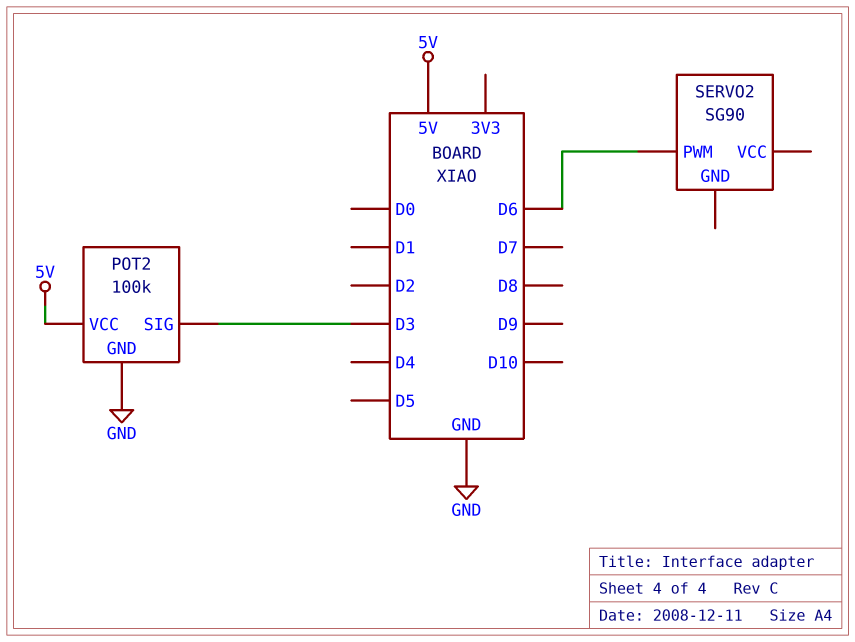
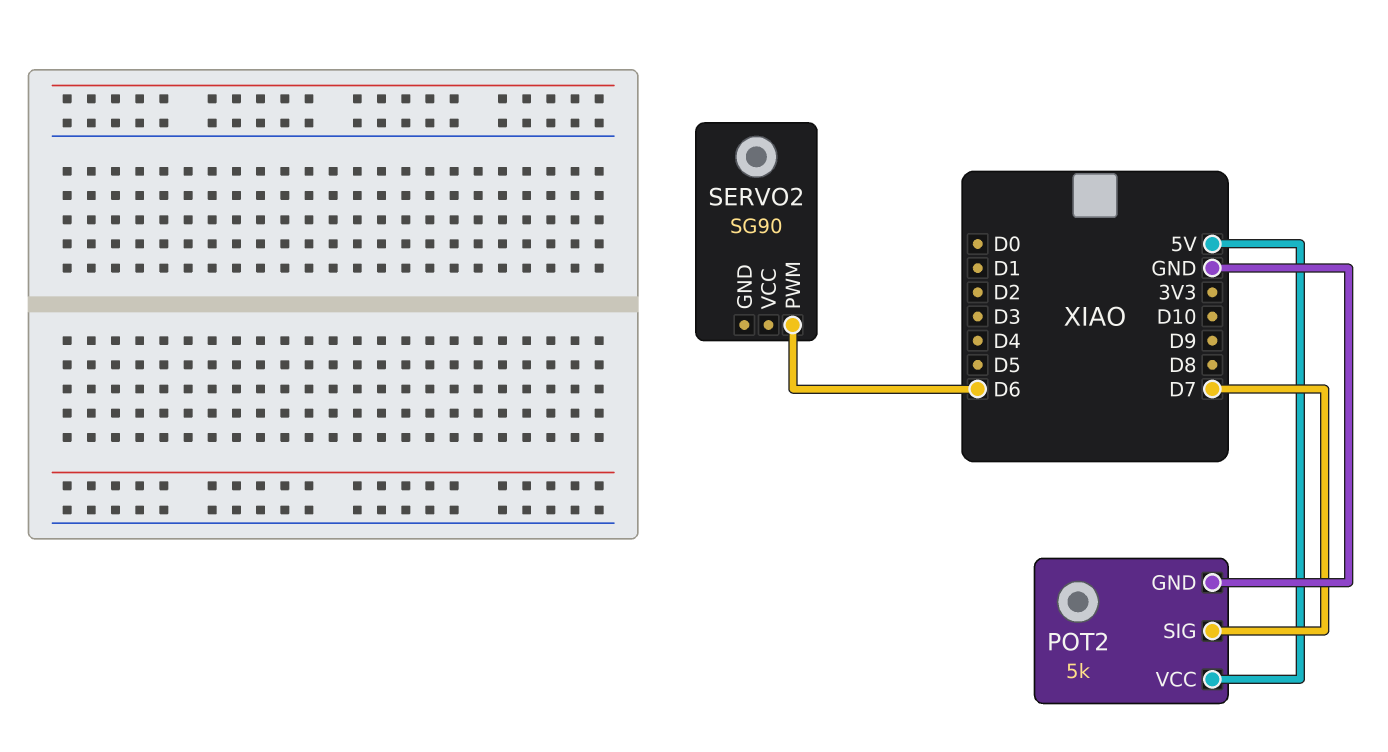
POT2: 100k -> 5k
POT2 pin SIG: D3 -> D7

